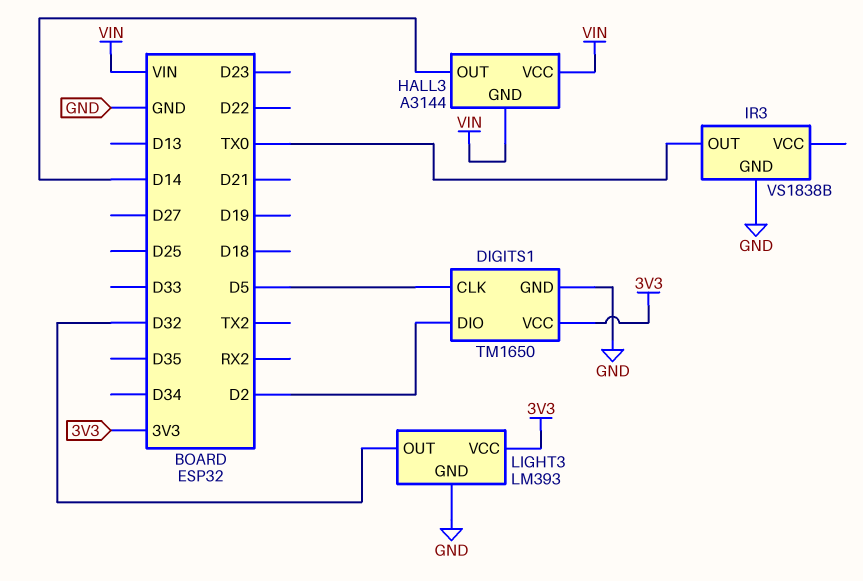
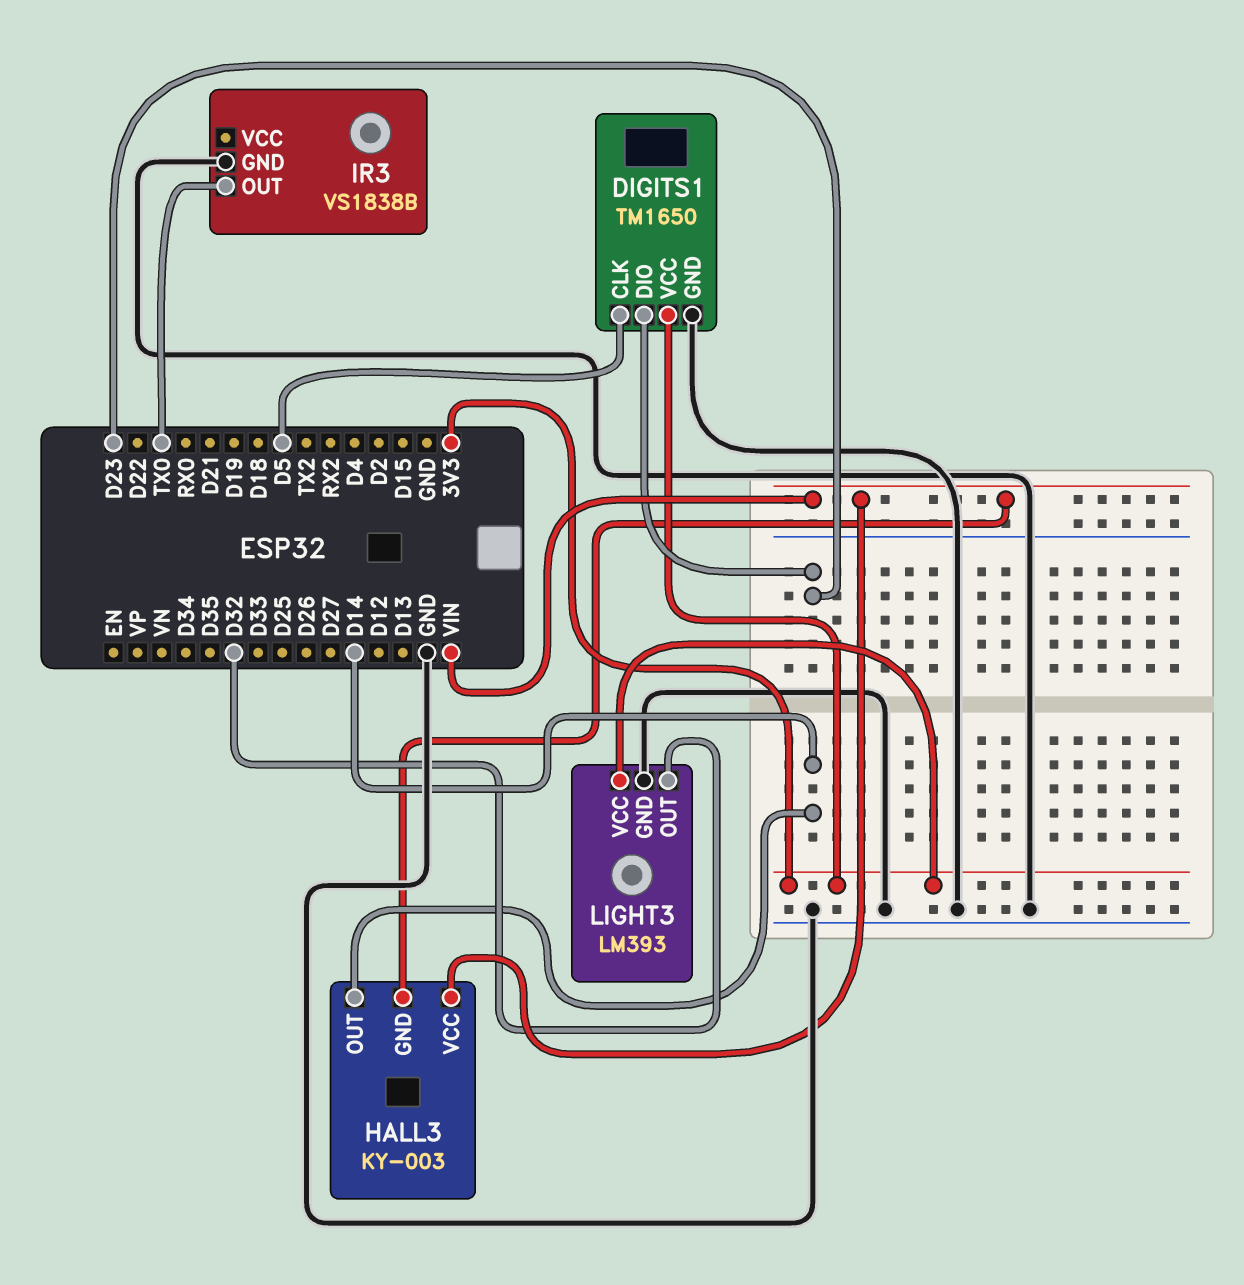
DIGITS1 pin DIO: D2 -> D23
HALL3: A3144 -> KY-003

